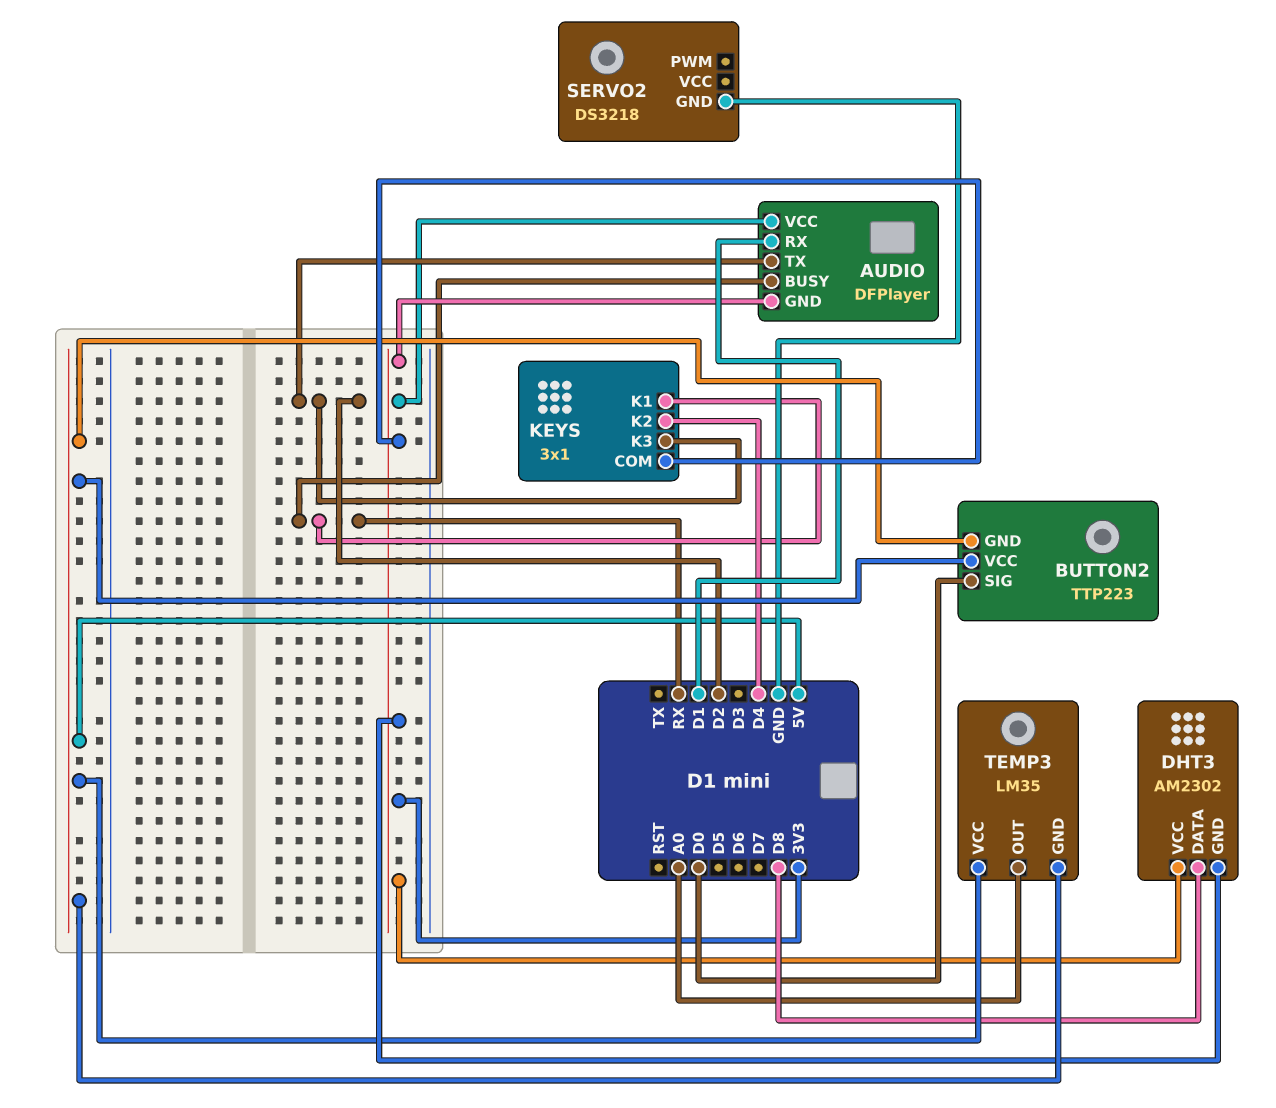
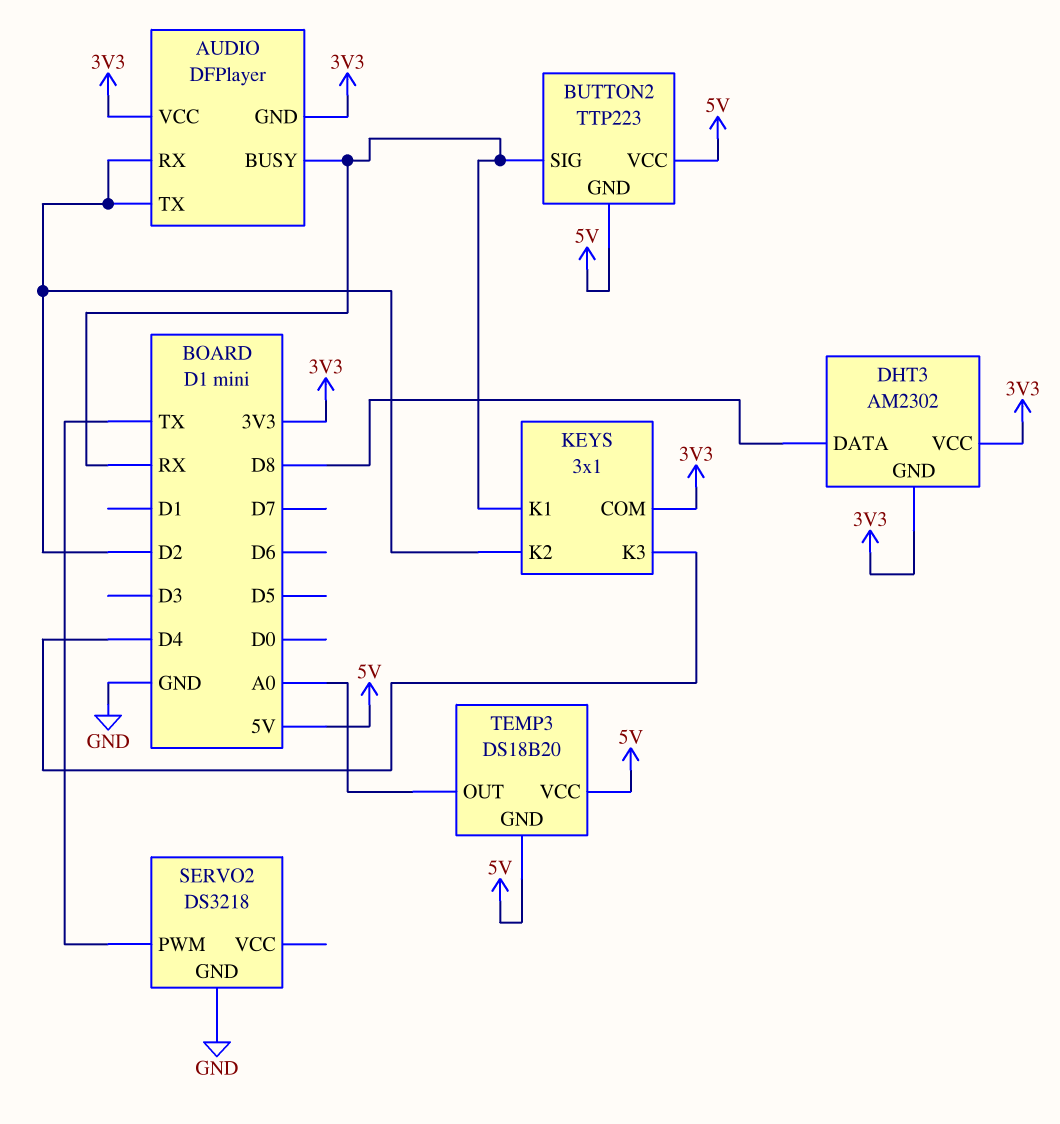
AUDIO pin RX: D1 -> D2
BUTTON2 pin SIG: D0 -> RX
KEYS pin K2: D4 -> D2
KEYS pin K3: D2 -> D4
SERVO2 pin PWM: none -> TX
TEMP3: LM35 -> DS18B20

